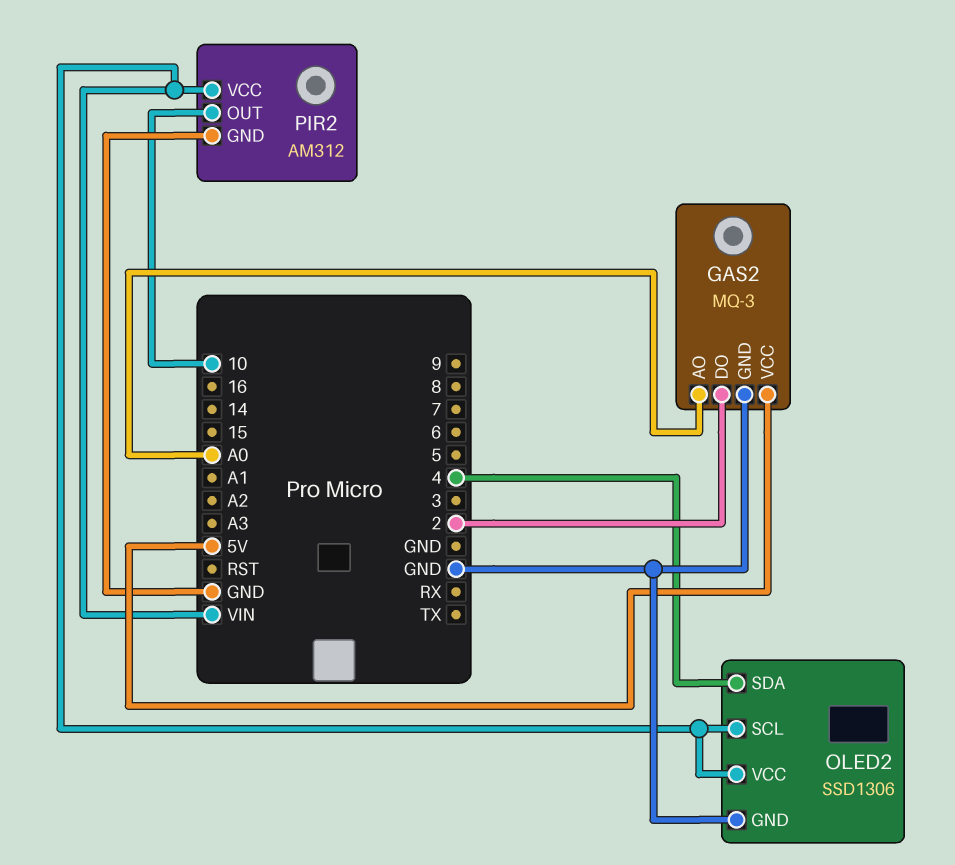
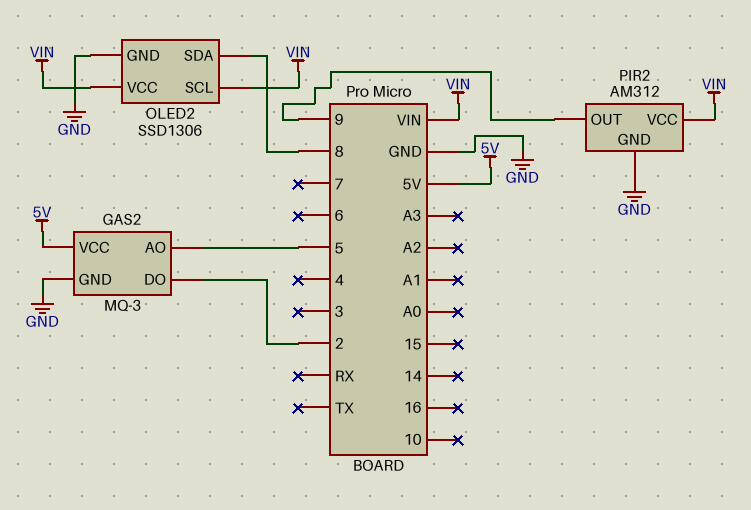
GAS2 pin AO: A0 -> 5
OLED2 pin SDA: 4 -> 8
PIR2 pin OUT: 10 -> 9

